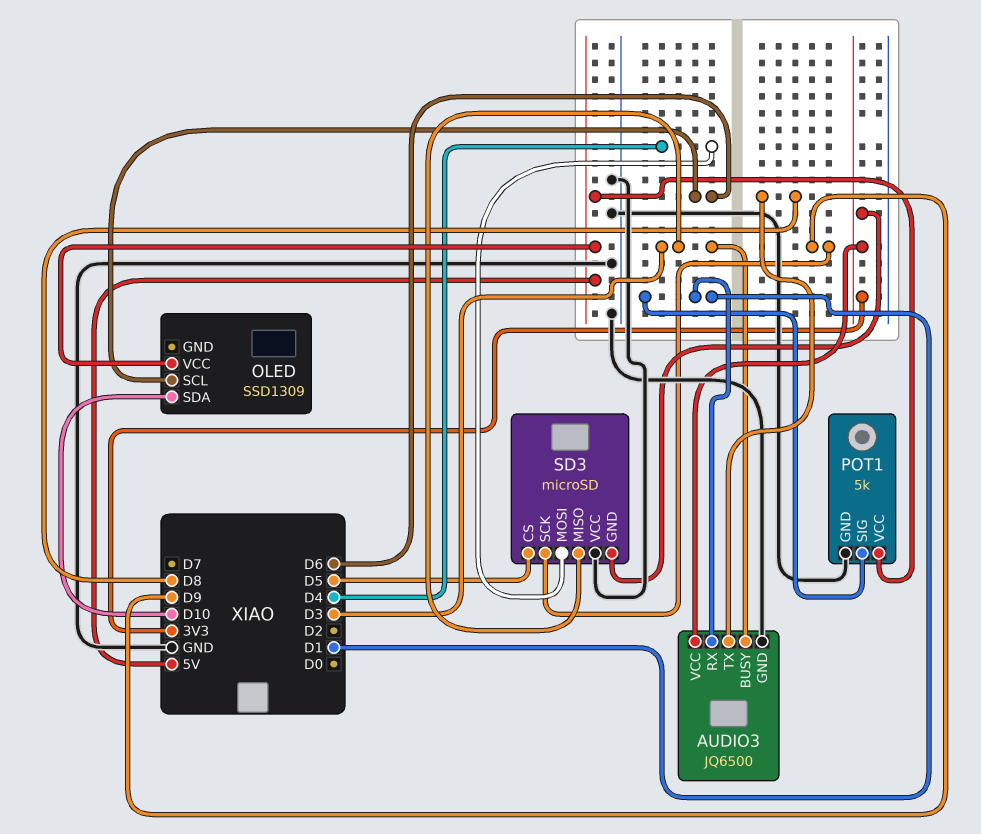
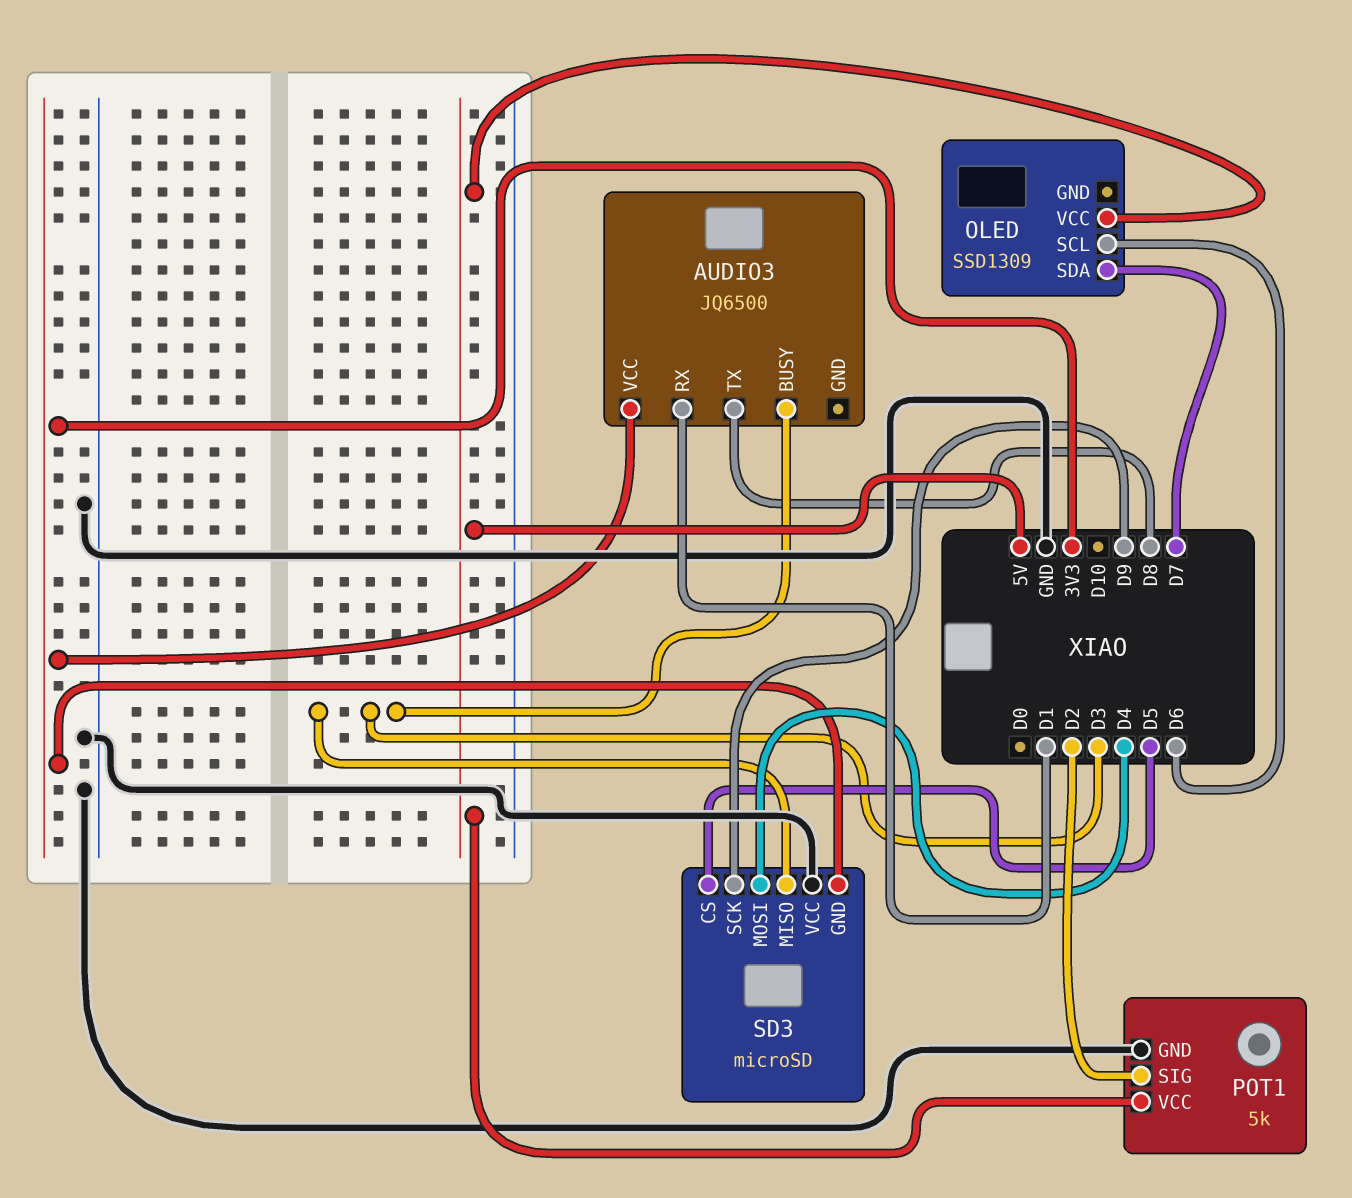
AUDIO3 pin GND: GND -> none
OLED pin SDA: D10 -> D7
POT1 pin SIG: D1 -> D2

